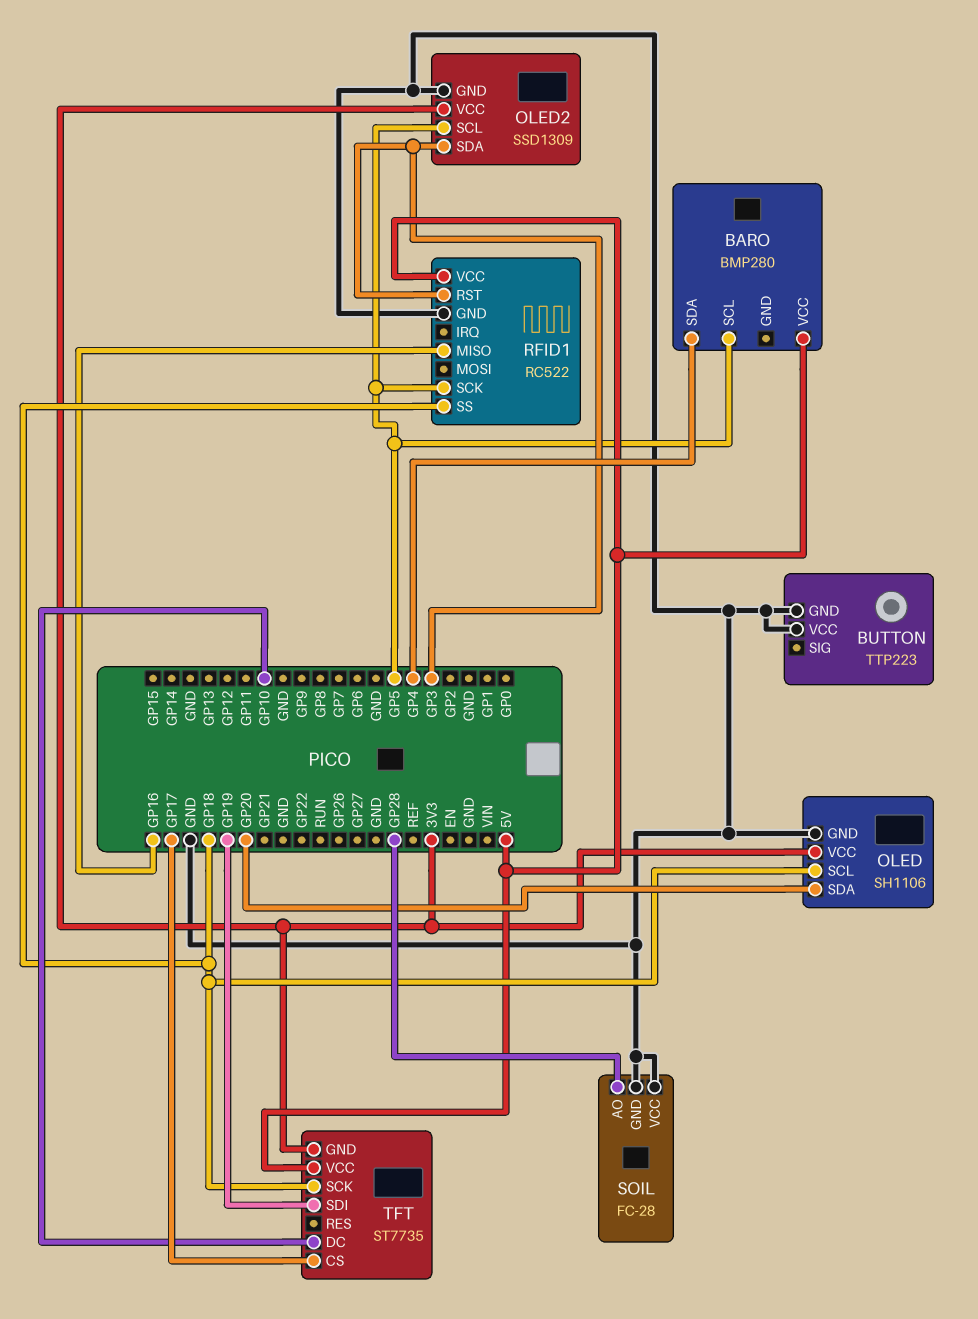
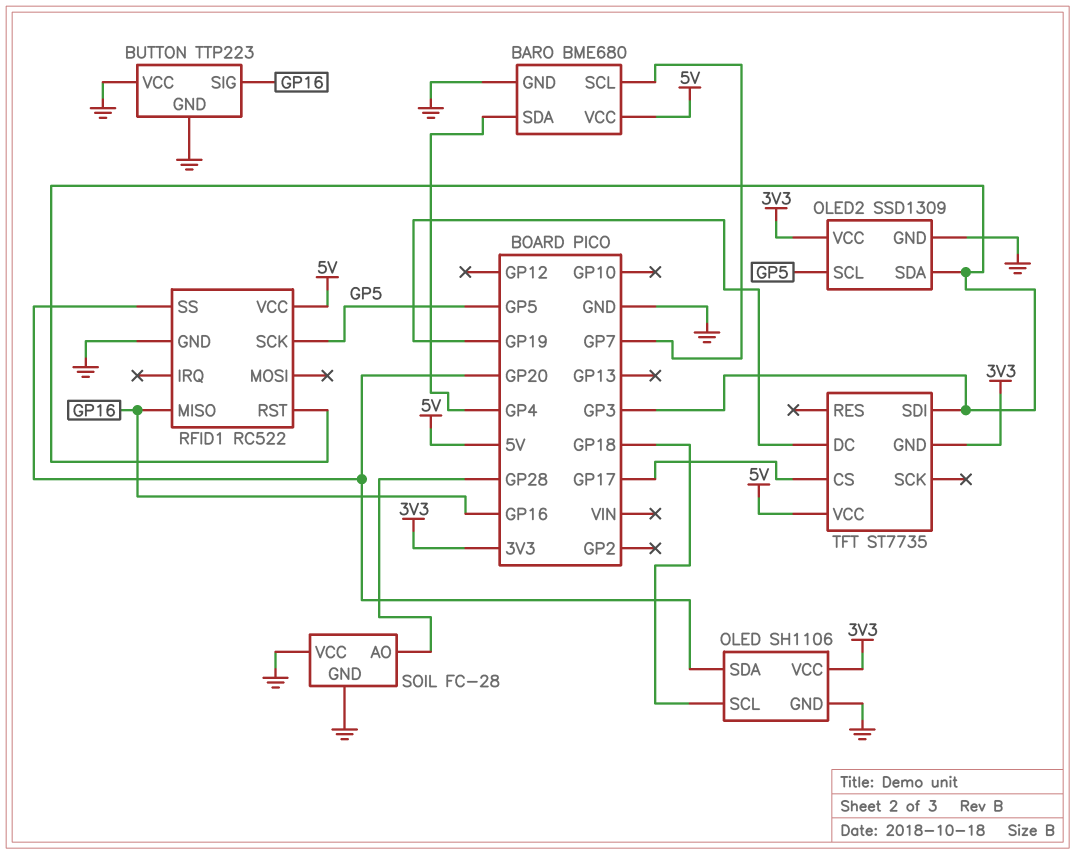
BARO: BMP280 -> BME680
BARO pin GND: none -> GND
BARO pin SCL: GP5 -> GP7
BUTTON pin SIG: none -> GP16
RFID1 pin SS: GP18 -> GP20
TFT pin DC: GP10 -> GP19
TFT pin SCK: GP18 -> none
TFT pin SDI: GP19 -> GP3

